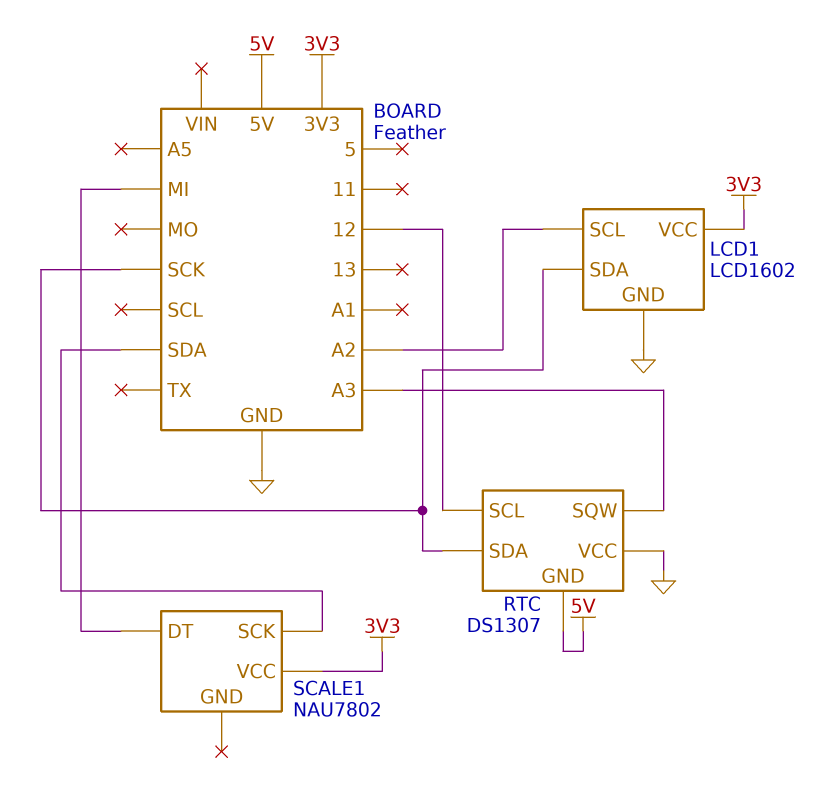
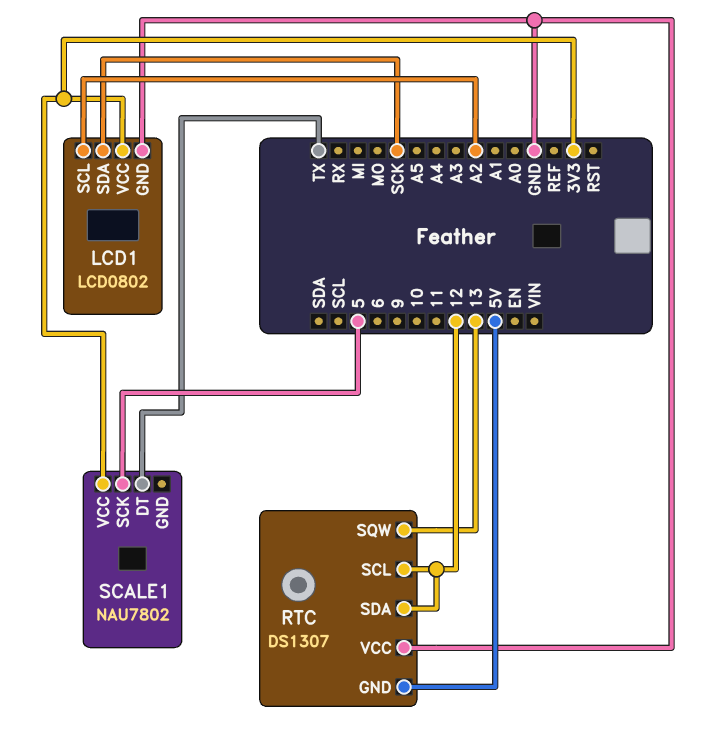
LCD1: LCD1602 -> LCD0802
RTC pin SDA: SCK -> 12
RTC pin SQW: A3 -> 13
SCALE1 pin DT: MI -> TX
SCALE1 pin SCK: SDA -> 5

